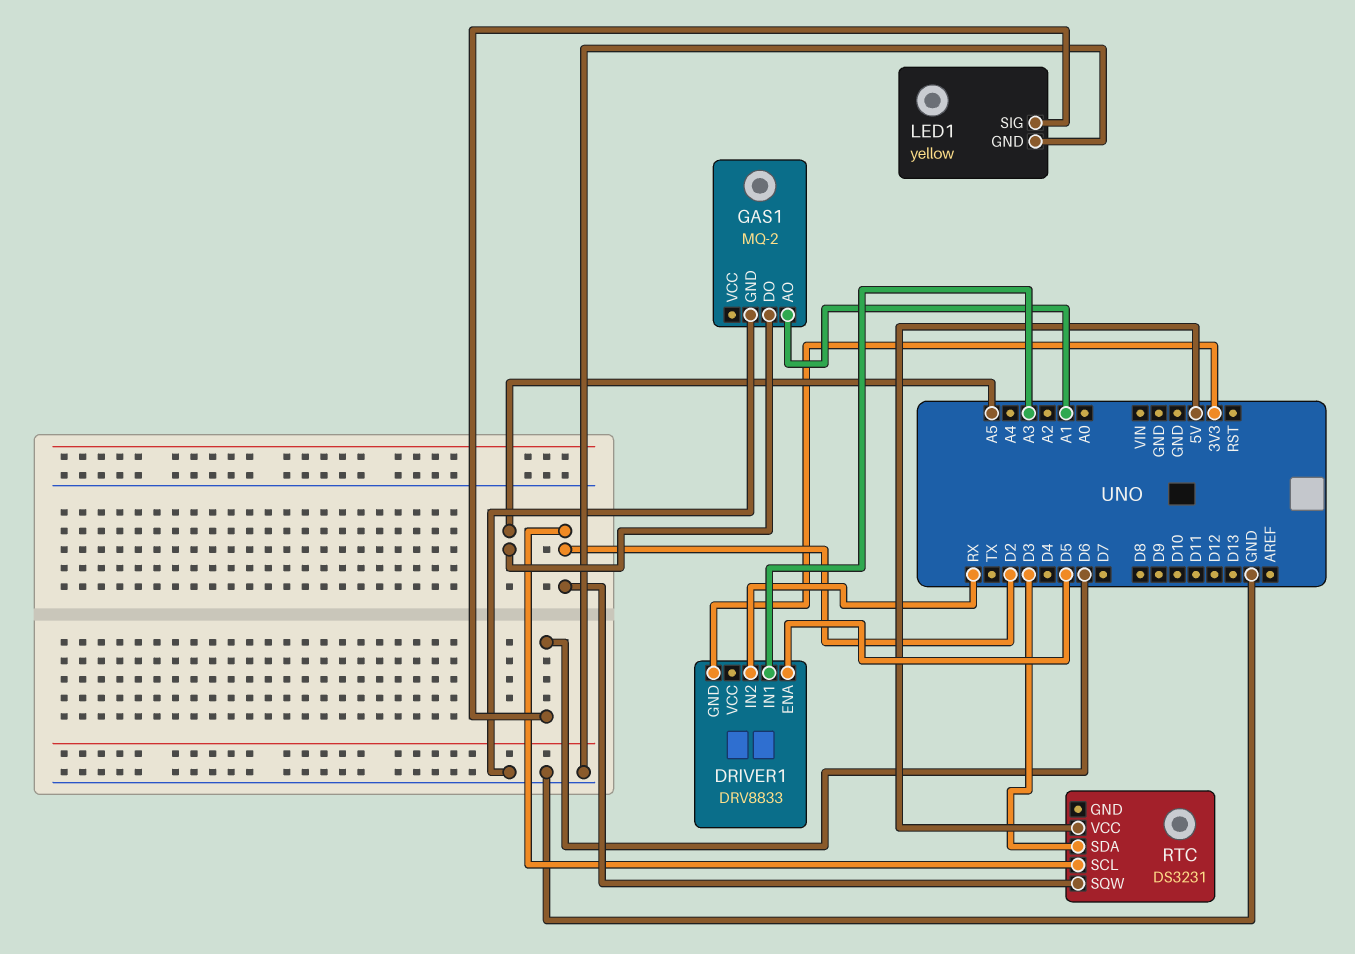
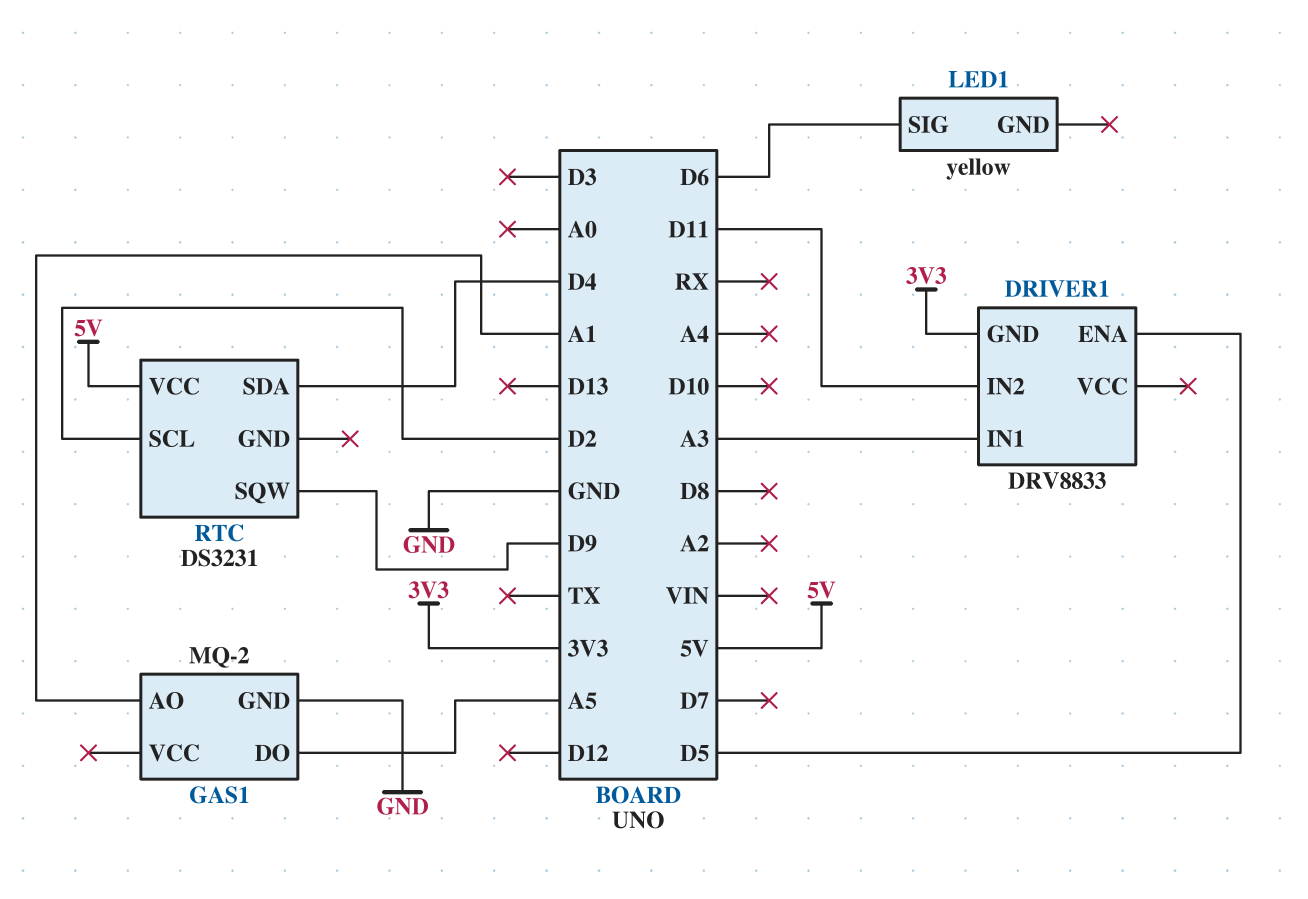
DRIVER1 pin IN2: RX -> D11
LED1 pin GND: GND -> none
RTC pin SDA: D3 -> D4
RTC pin SQW: D2 -> D9

